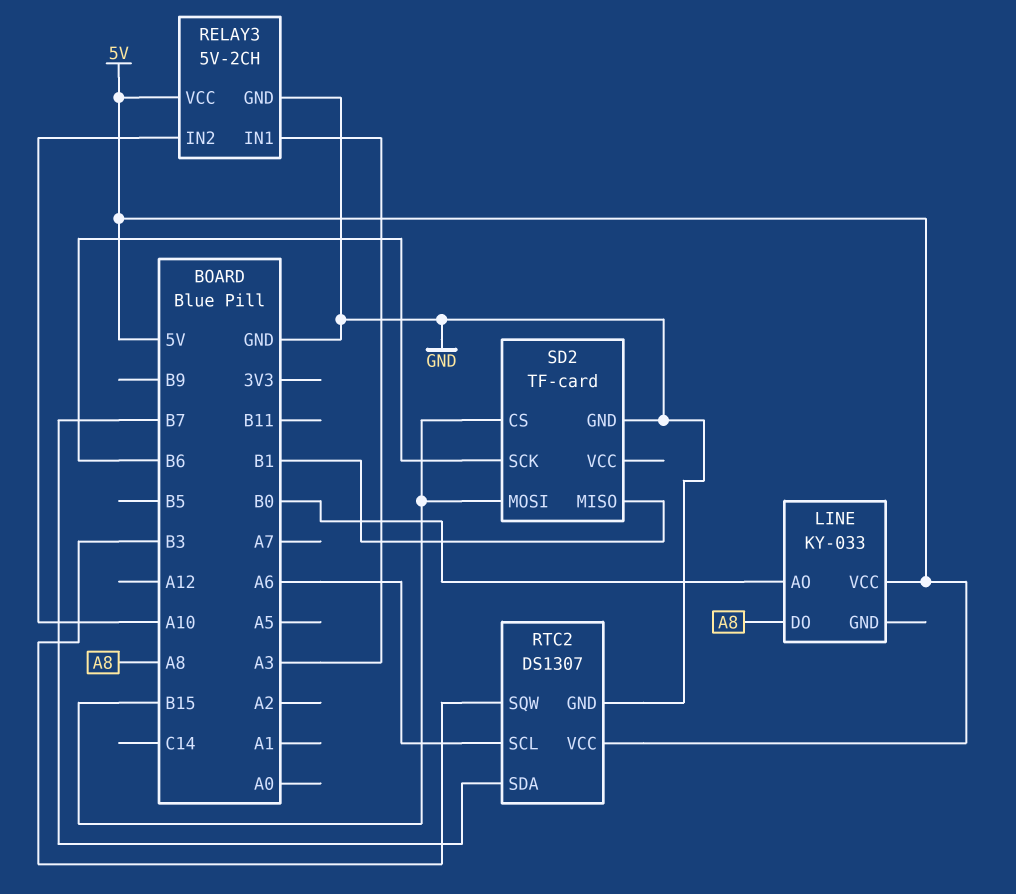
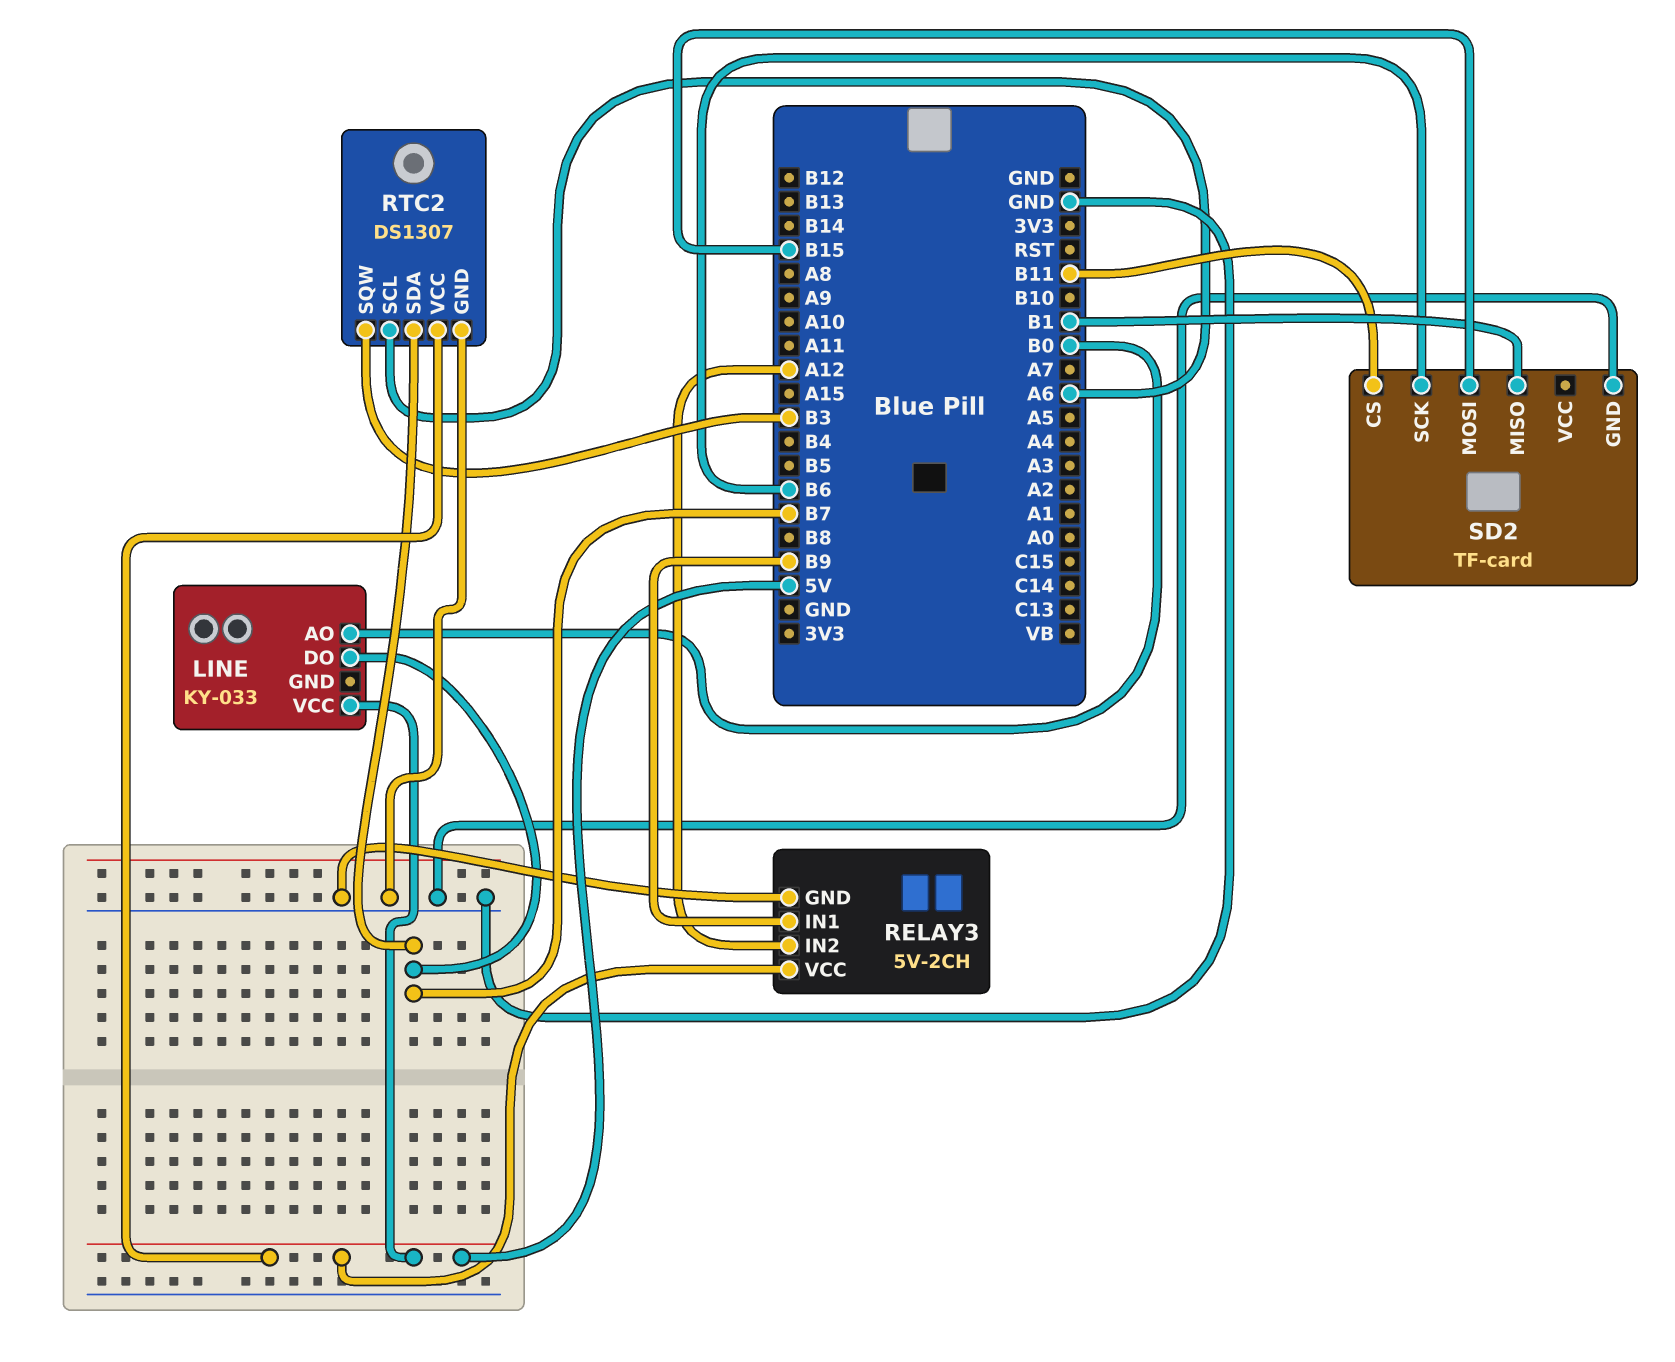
LINE pin DO: A8 -> B7
RELAY3 pin IN1: A3 -> B9
RELAY3 pin IN2: A10 -> A12
SD2 pin CS: B15 -> B11

